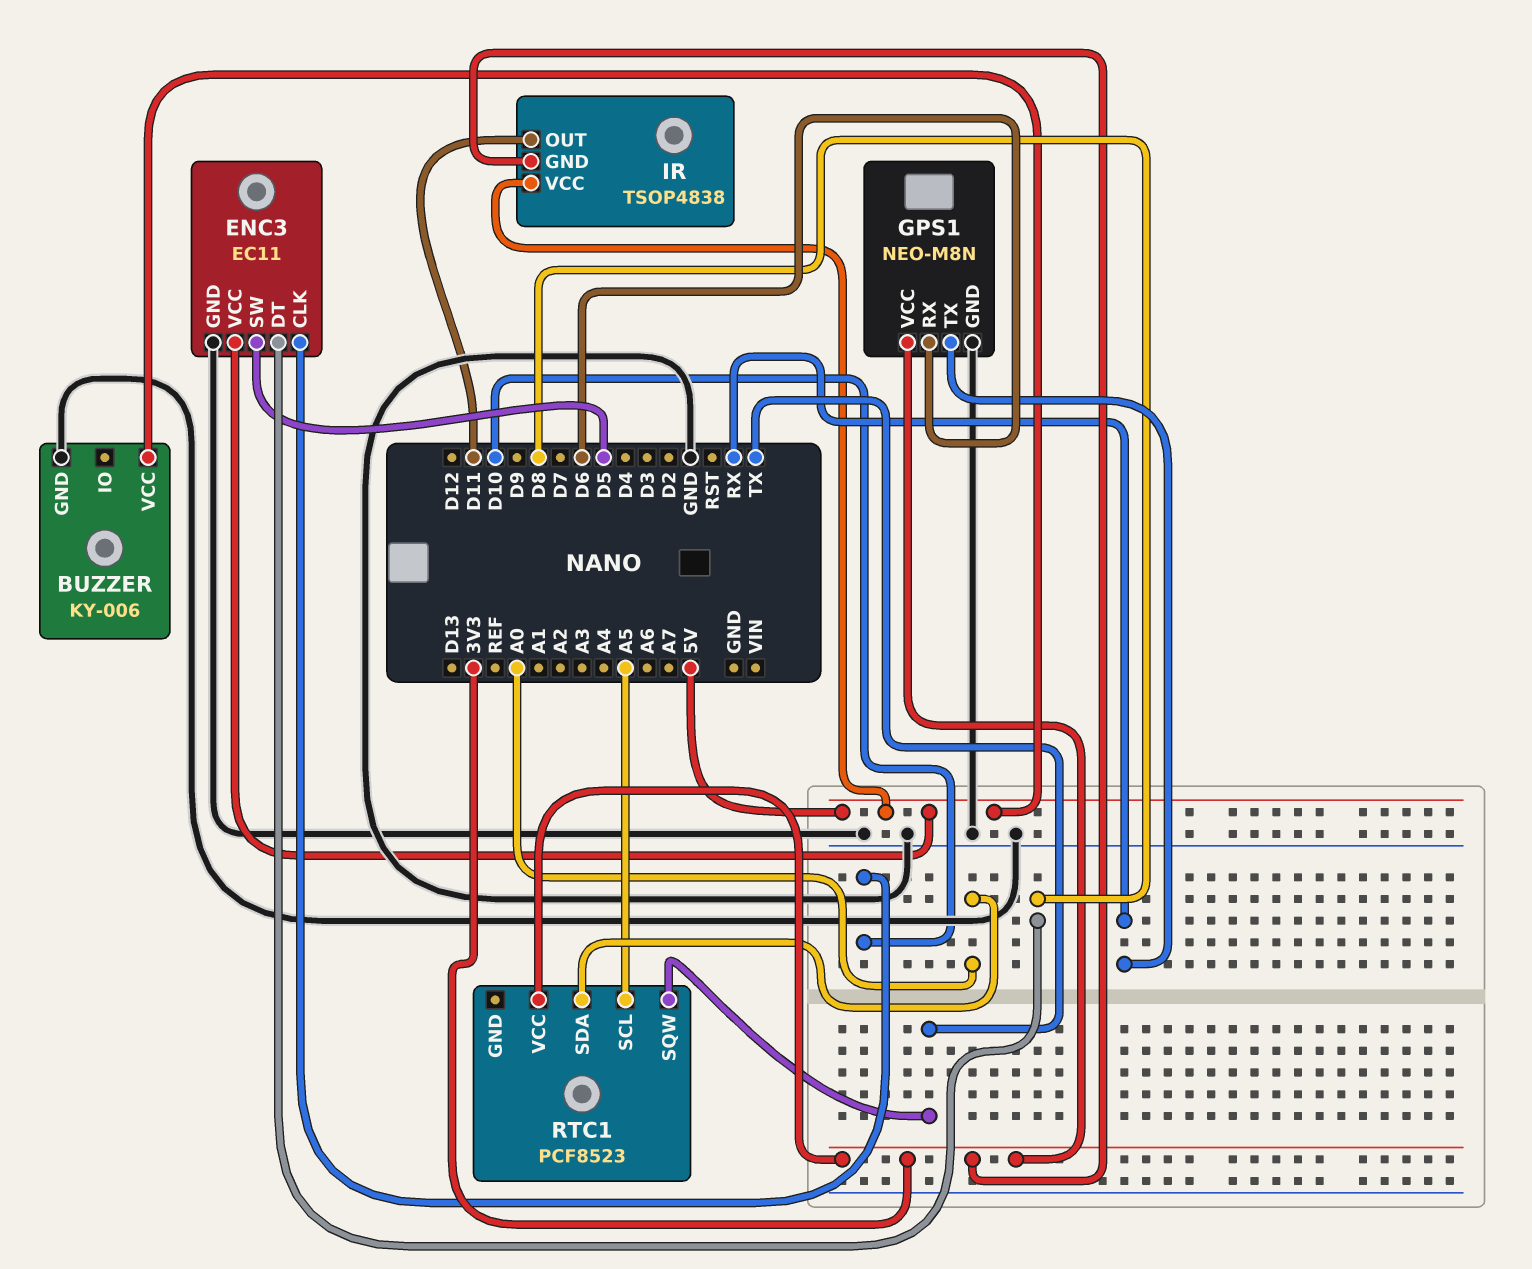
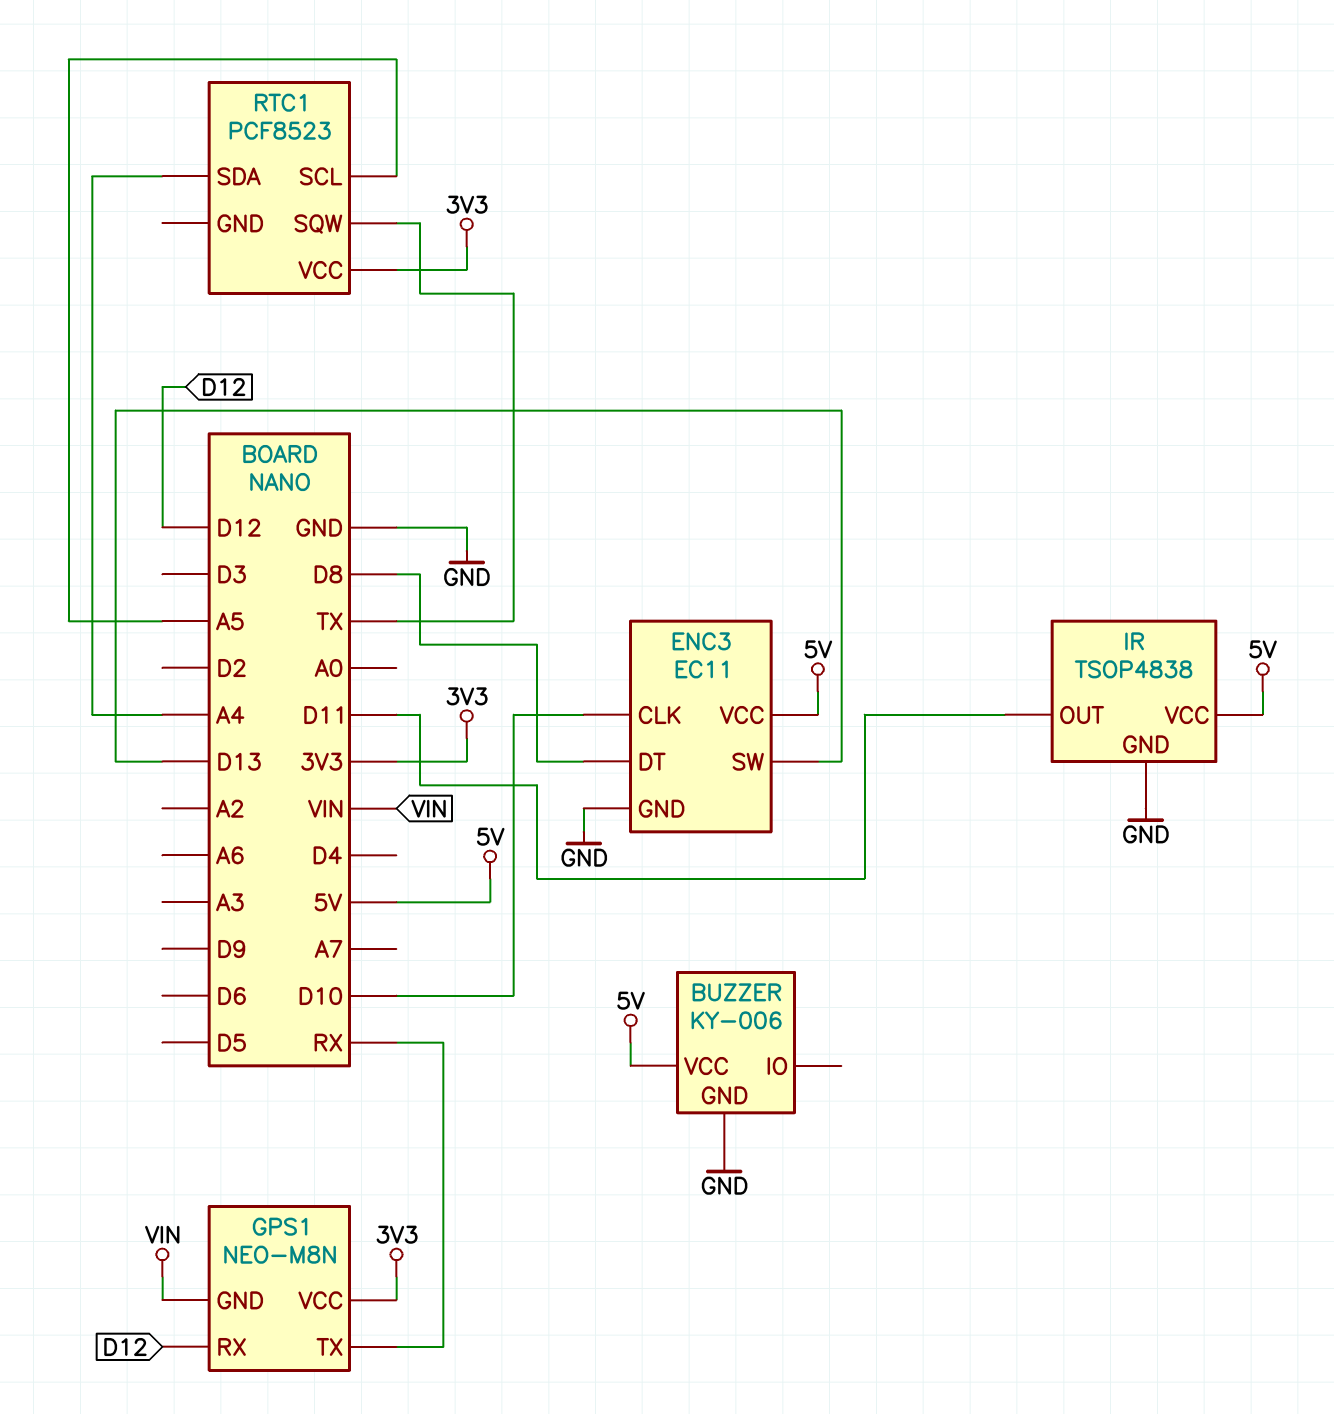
ENC3 pin SW: D5 -> D13
GPS1 pin GND: GND -> VIN
GPS1 pin RX: D6 -> D12
IR pin GND: 3V3 -> GND
RTC1 pin SDA: A0 -> A4

